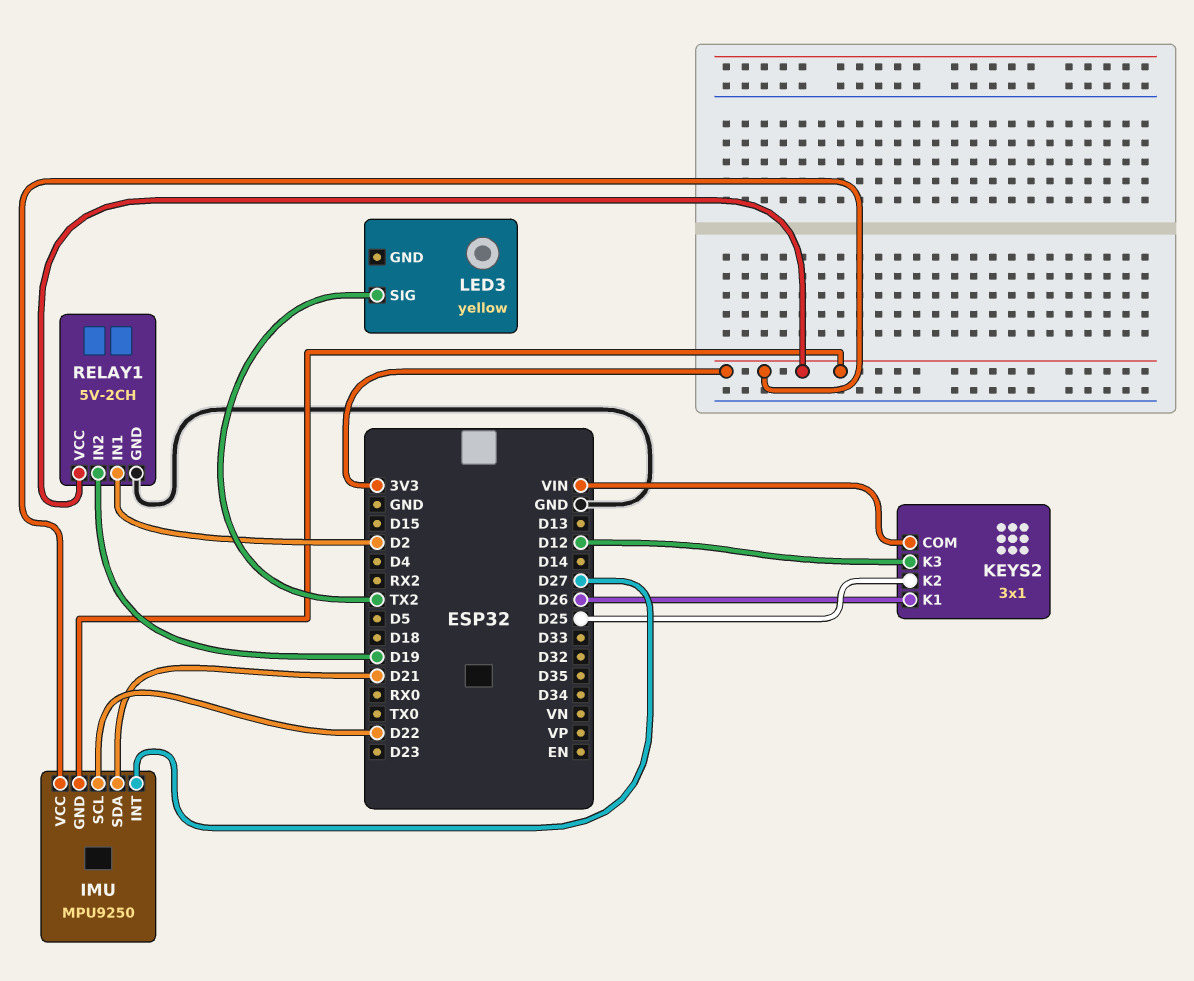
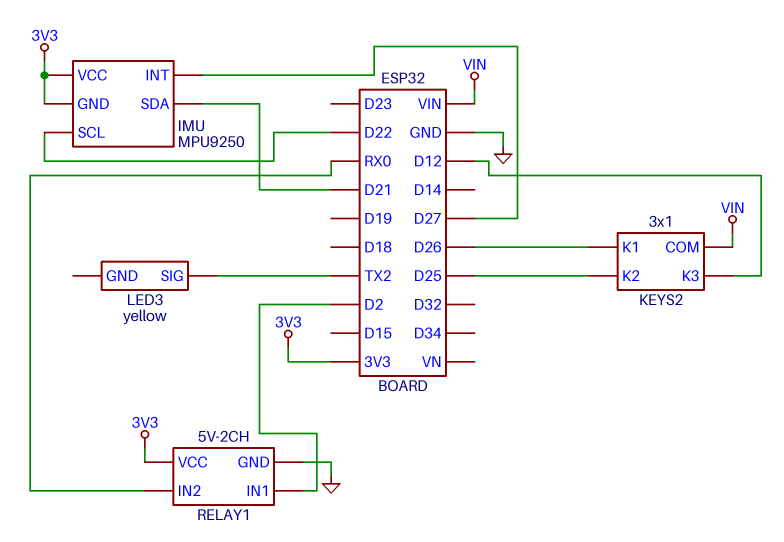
RELAY1 pin IN2: D19 -> RX0

